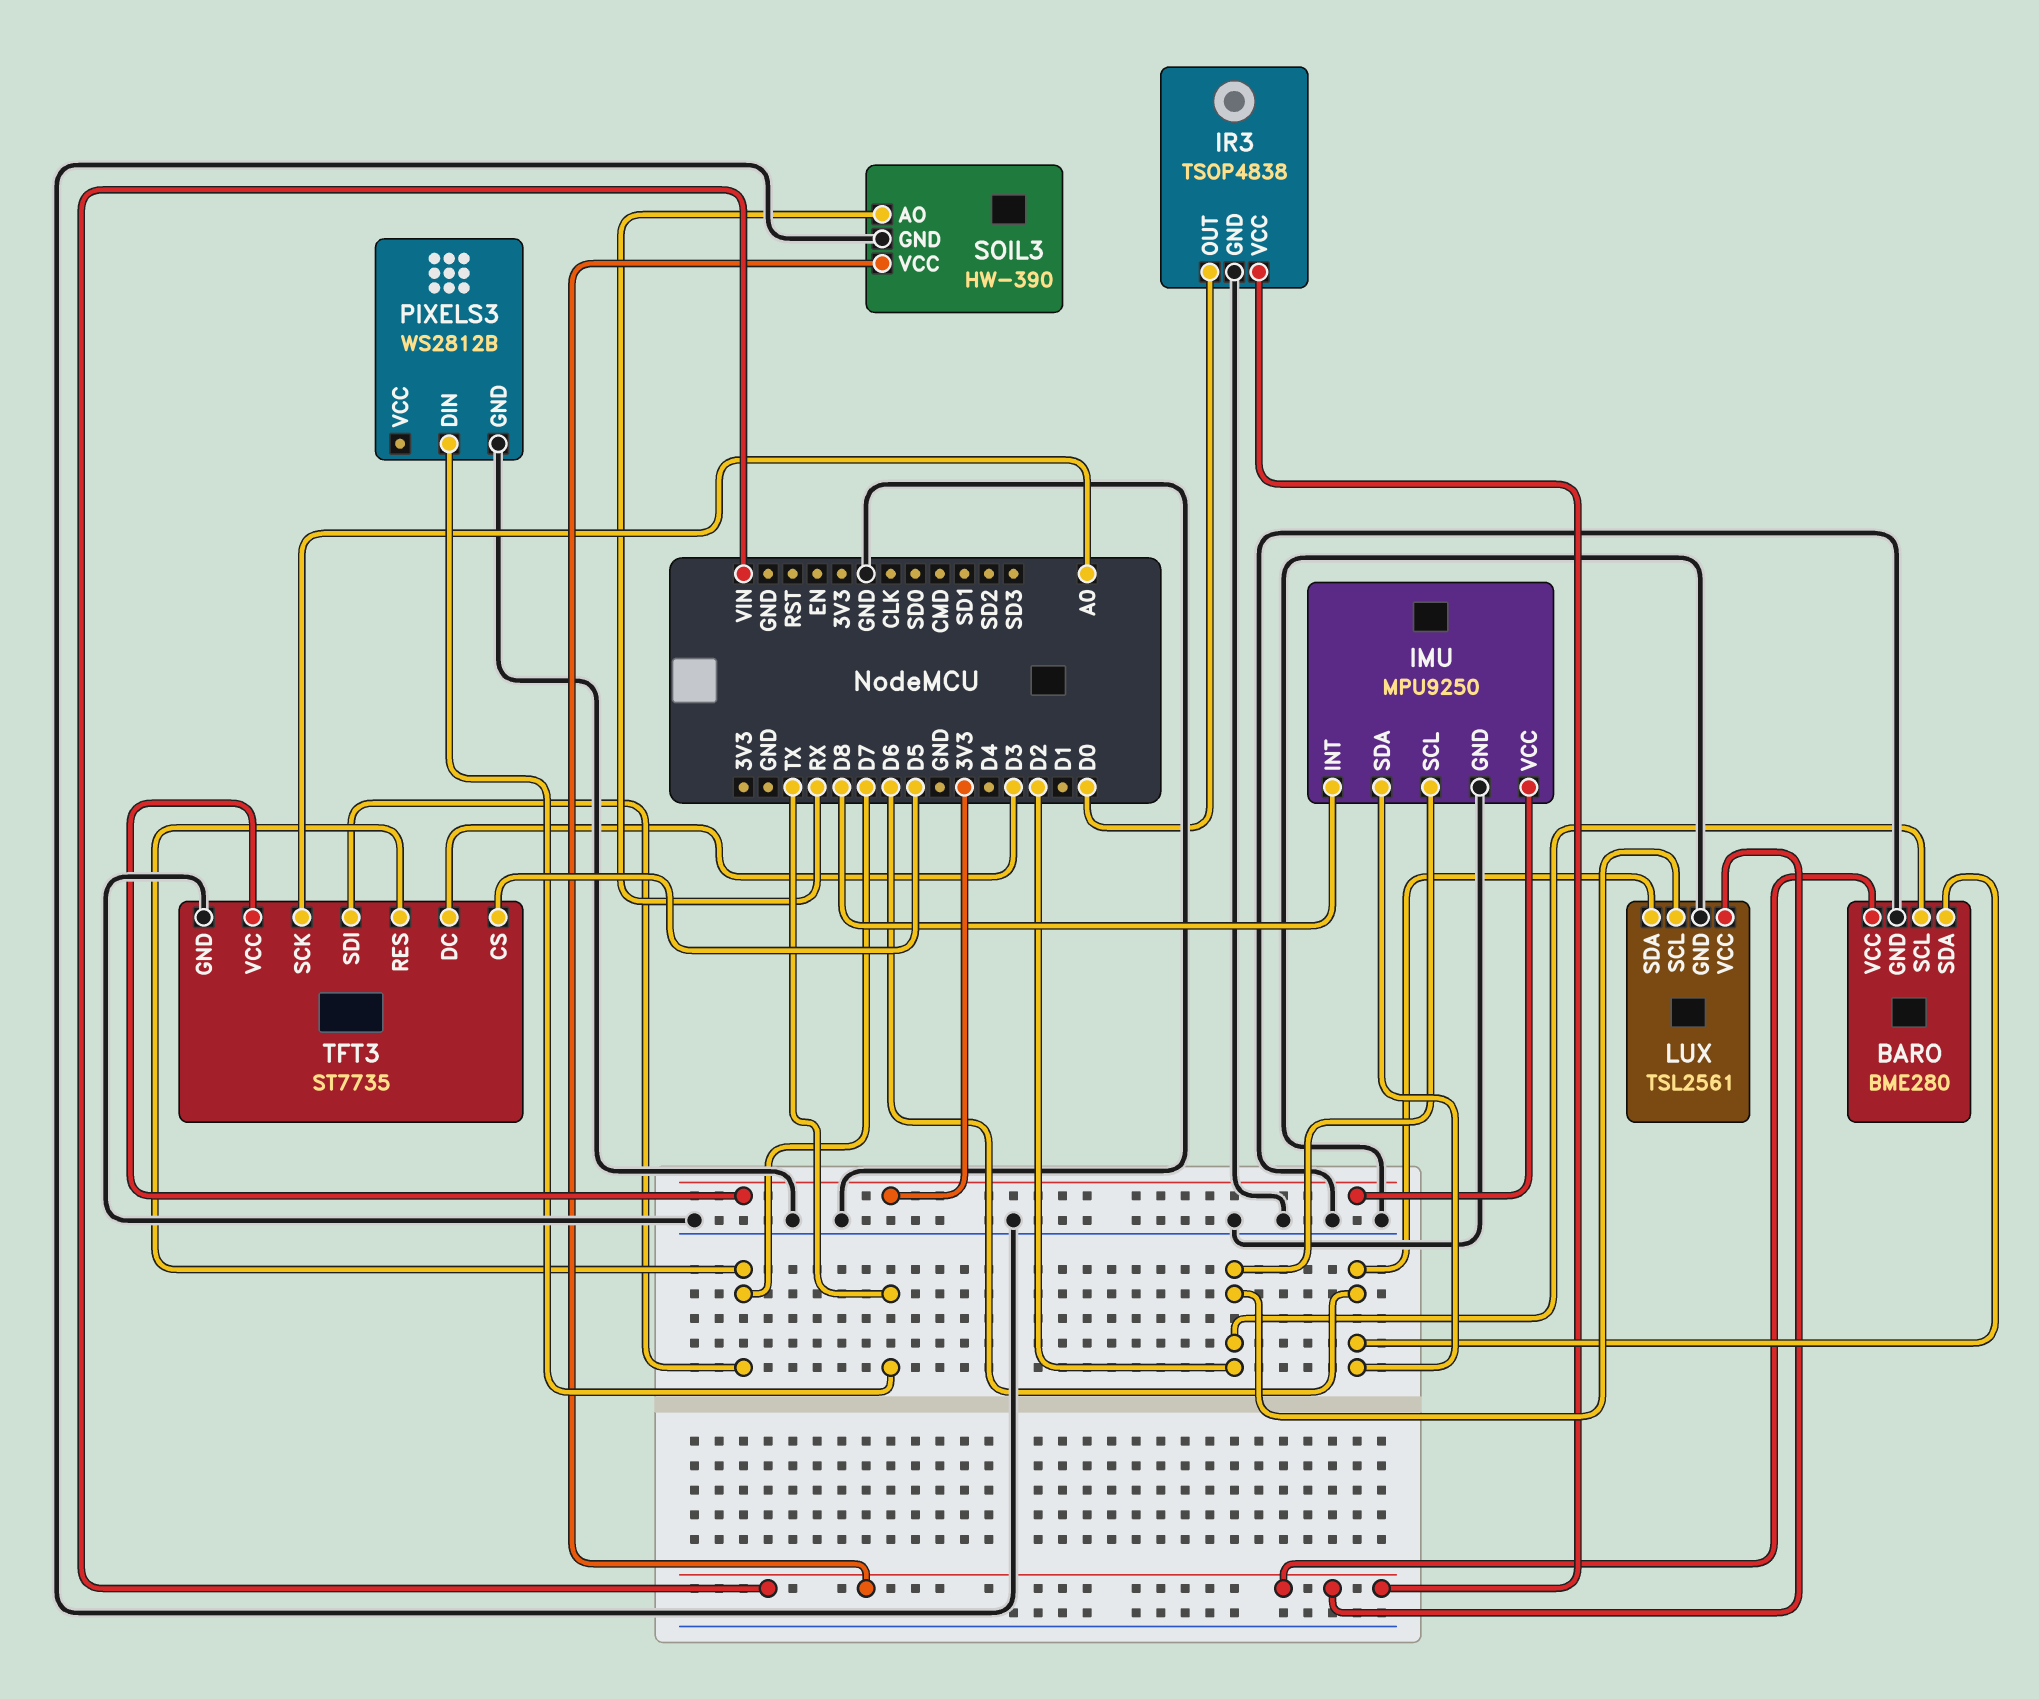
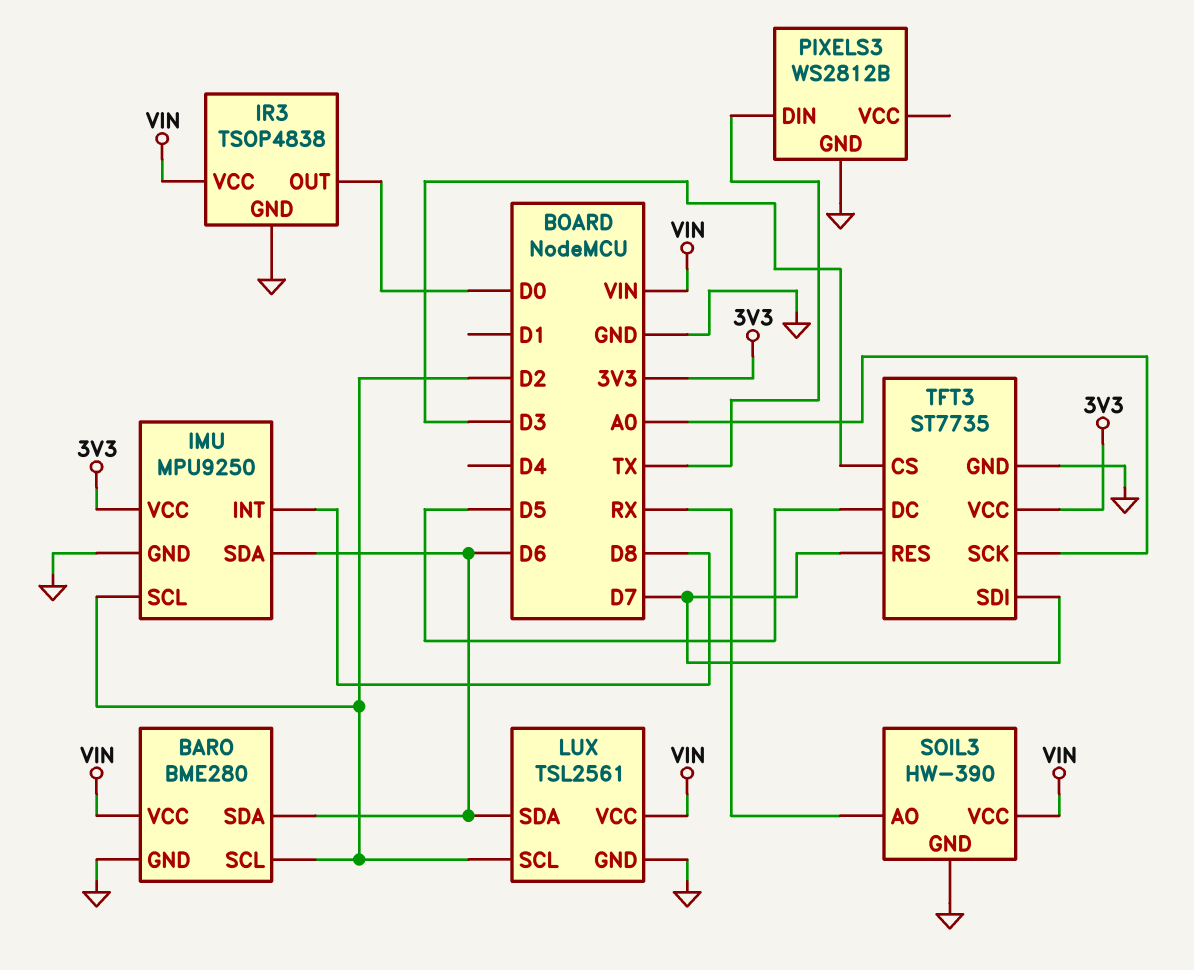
TFT3 pin CS: D5 -> D3
TFT3 pin DC: D3 -> D5

